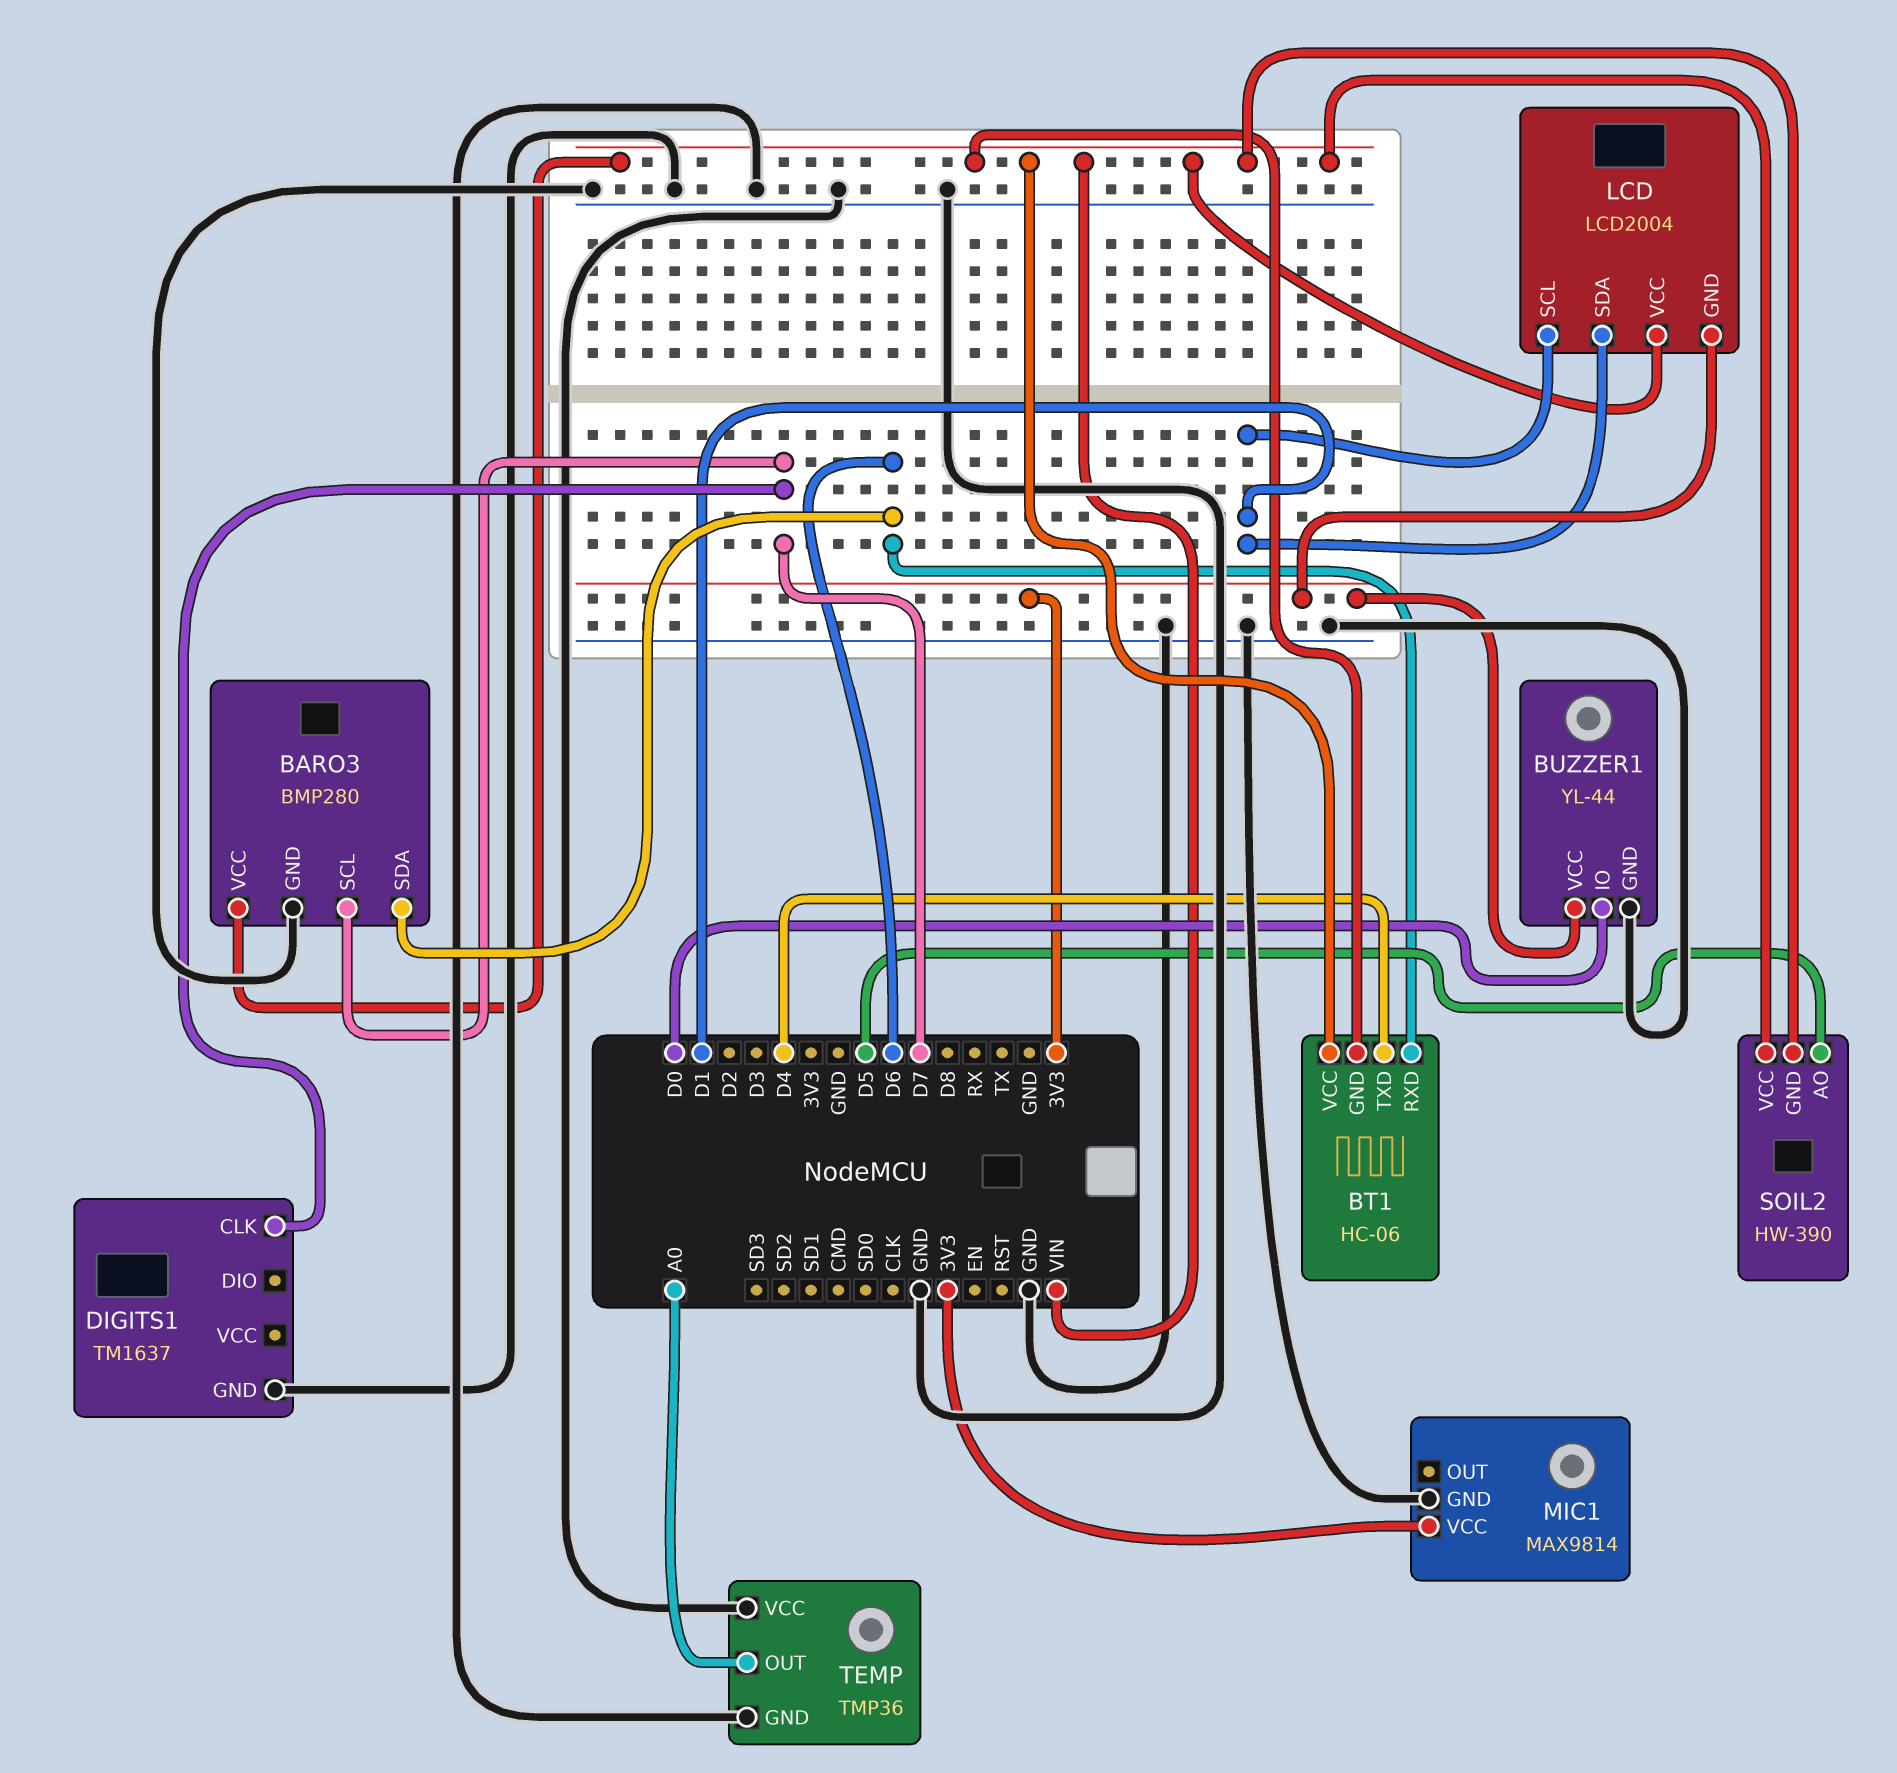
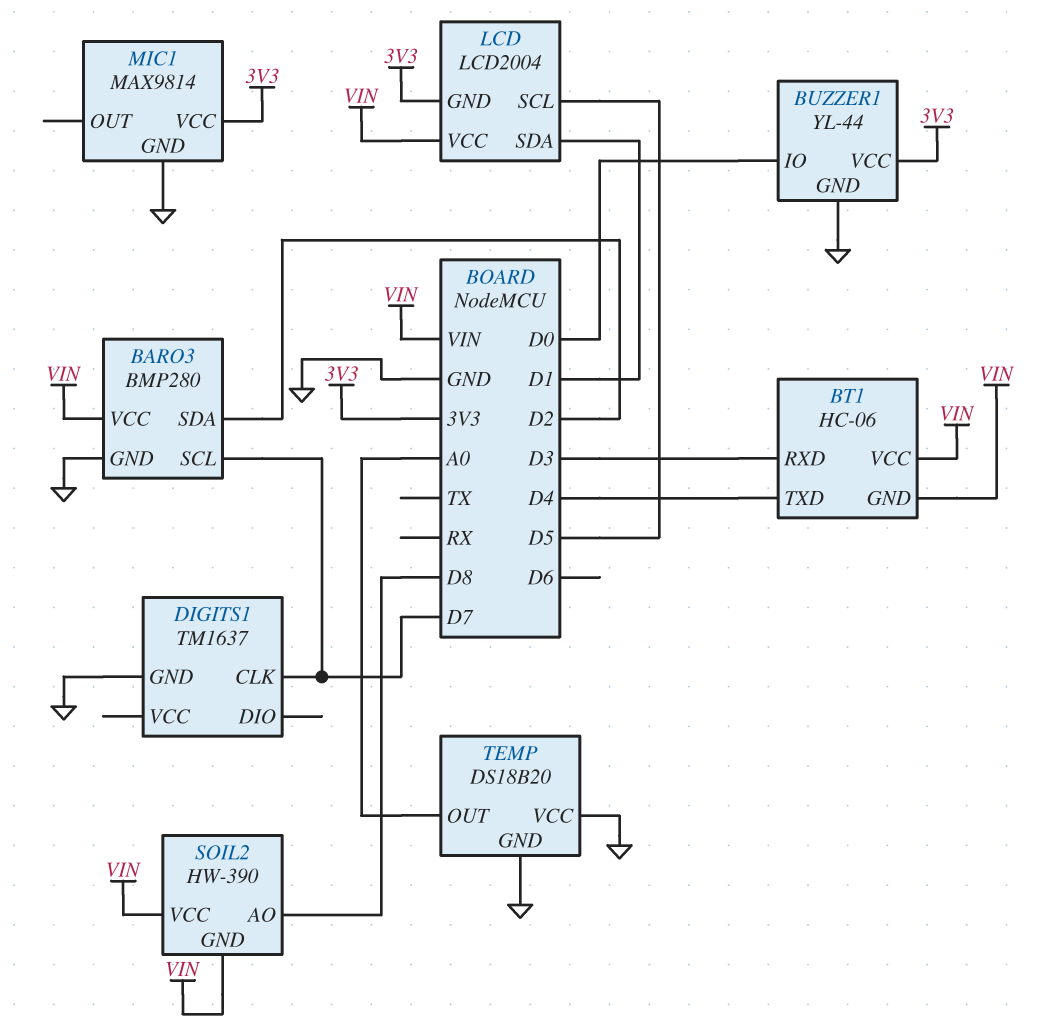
BARO3 pin SDA: D6 -> D2
BT1 pin RXD: D6 -> D3
LCD pin SCL: D1 -> D5
SOIL2 pin AO: D5 -> D8
TEMP: TMP36 -> DS18B20

